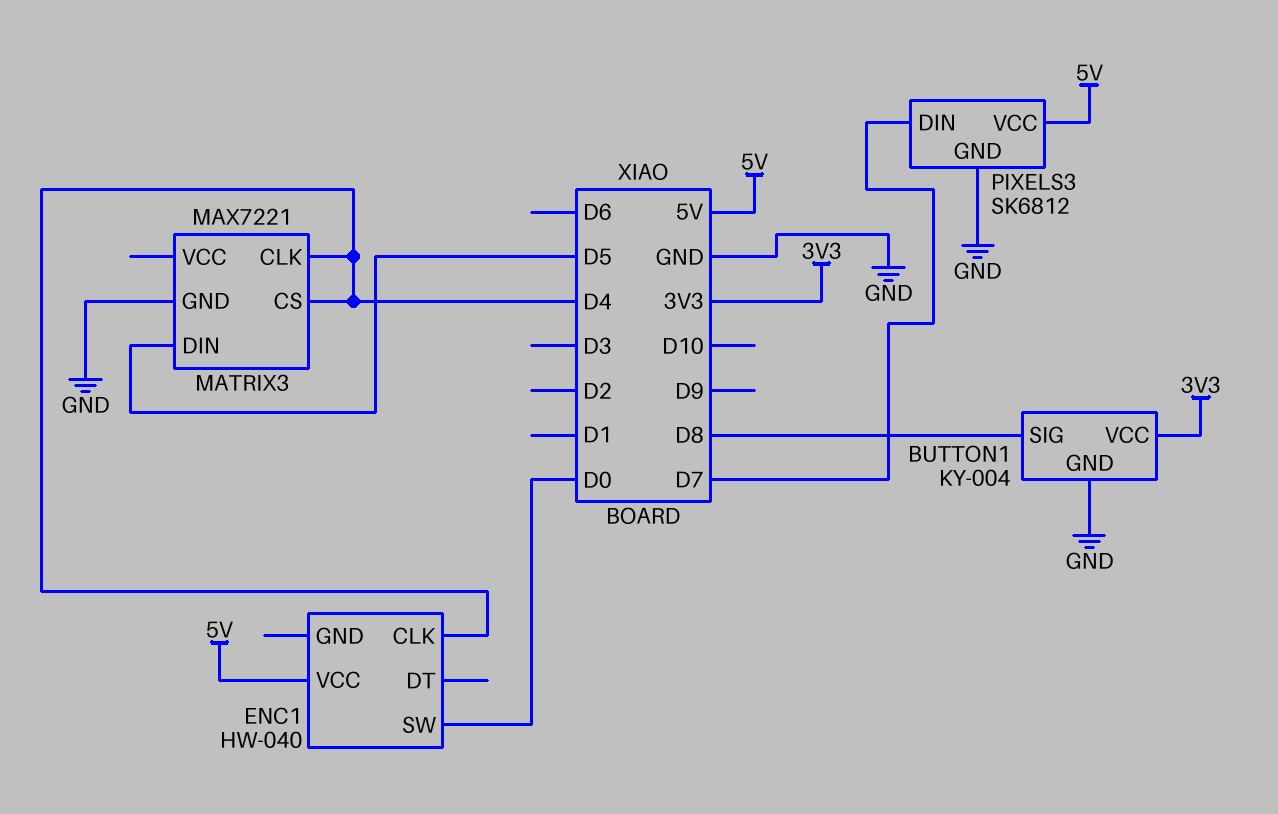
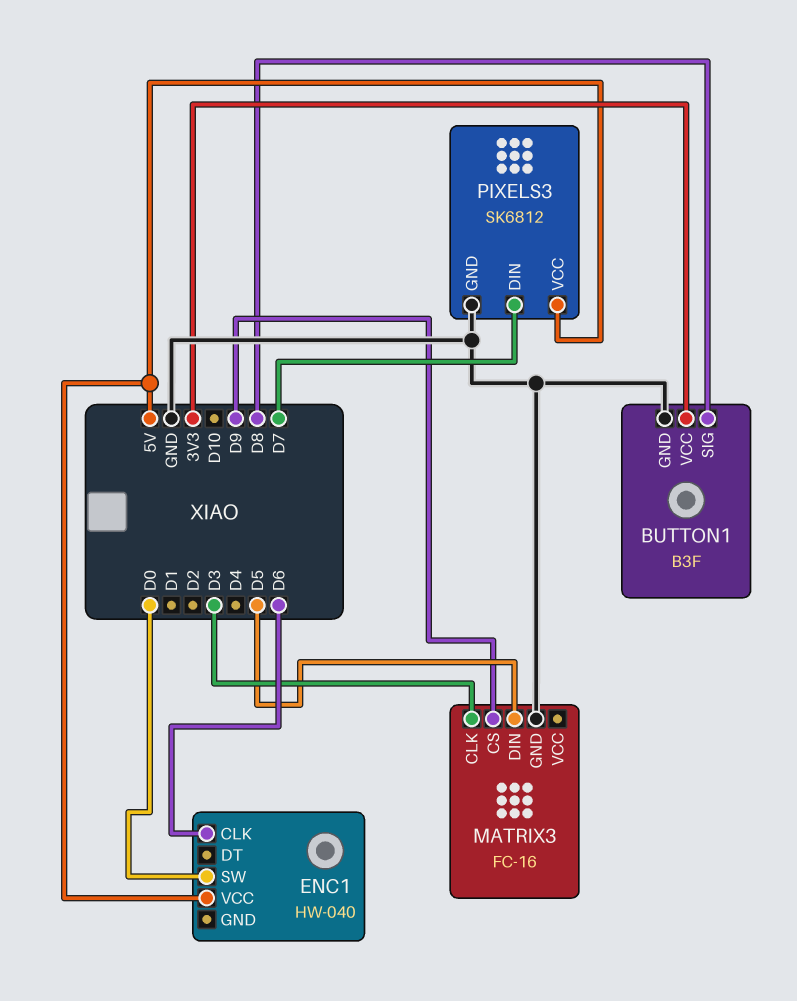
BUTTON1: KY-004 -> B3F
ENC1 pin CLK: D4 -> D6
MATRIX3: MAX7221 -> FC-16
MATRIX3 pin CLK: D4 -> D3
MATRIX3 pin CS: D4 -> D9

